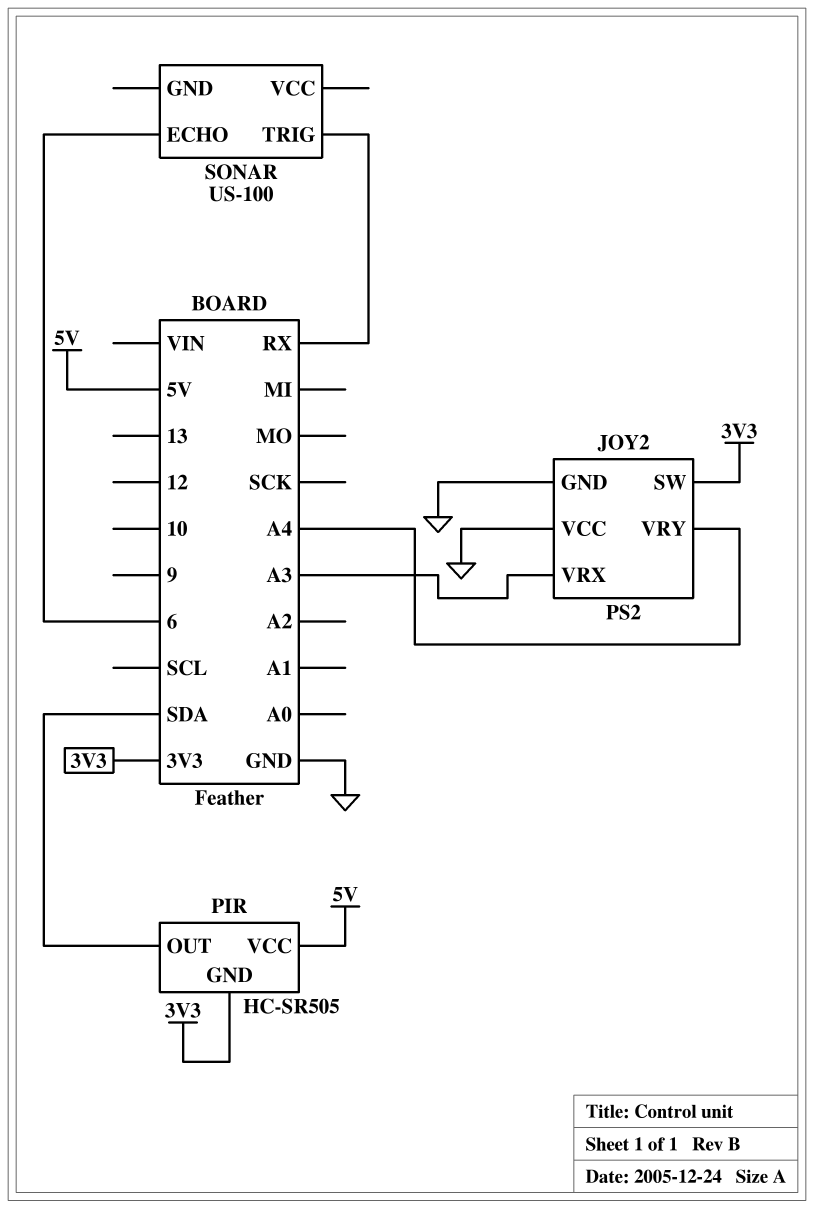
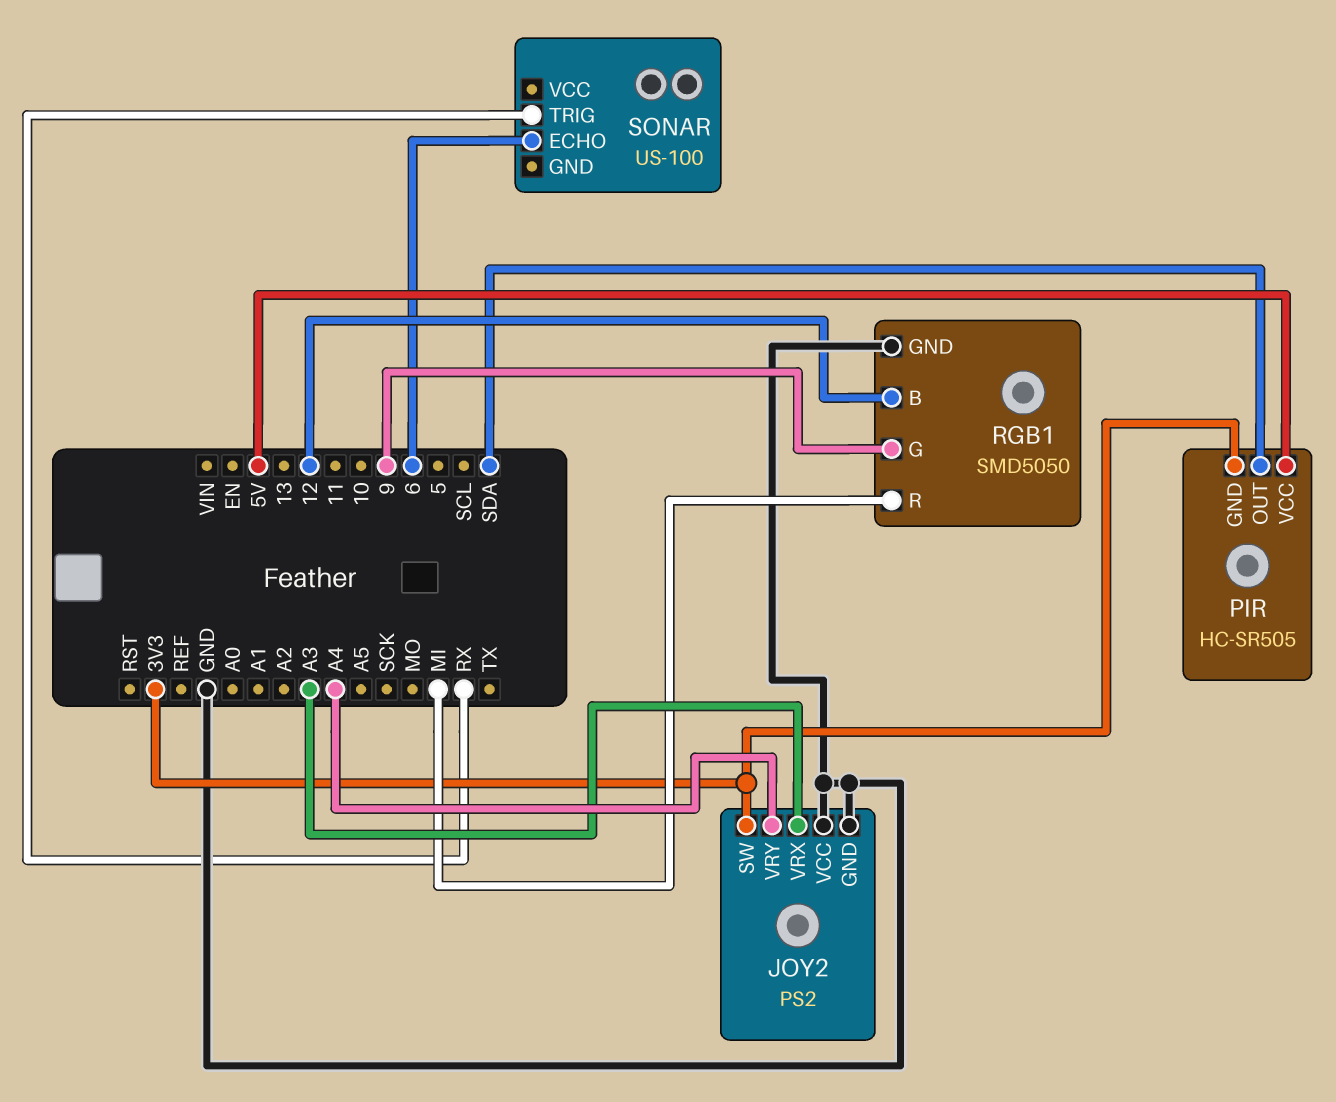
RGB1: none -> SMD5050
RGB1 pin B: none -> 12
RGB1 pin G: none -> 9
RGB1 pin GND: none -> GND
RGB1 pin R: none -> MI

